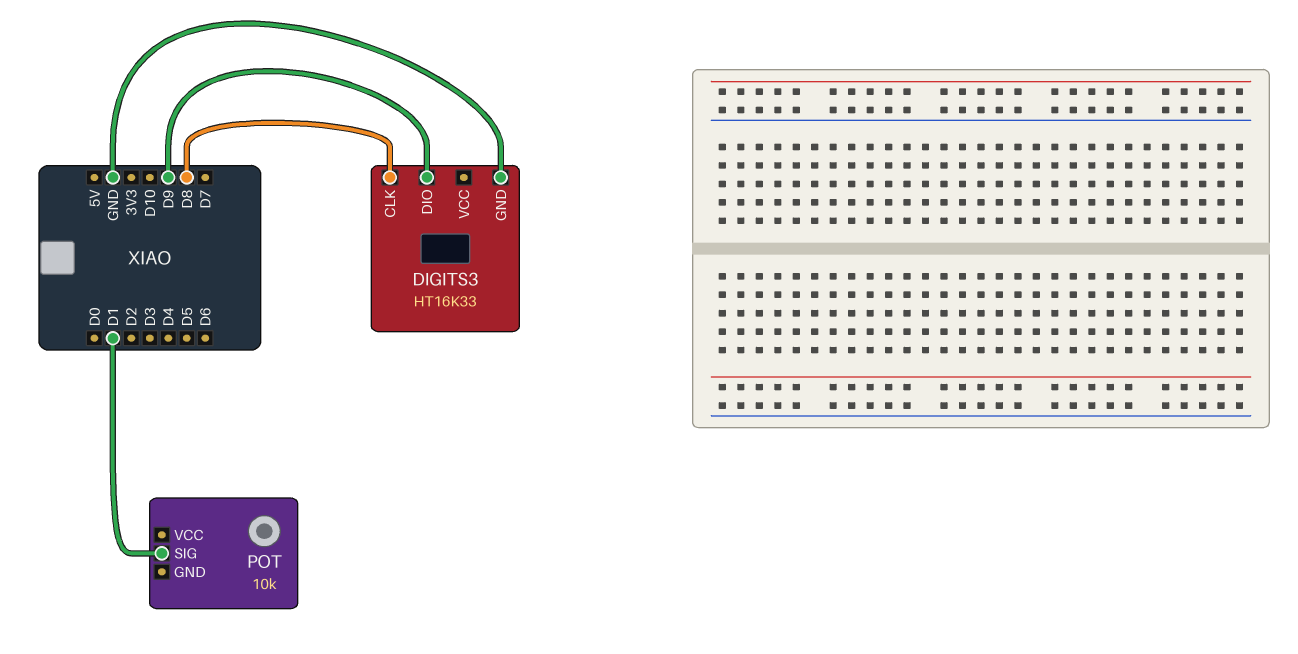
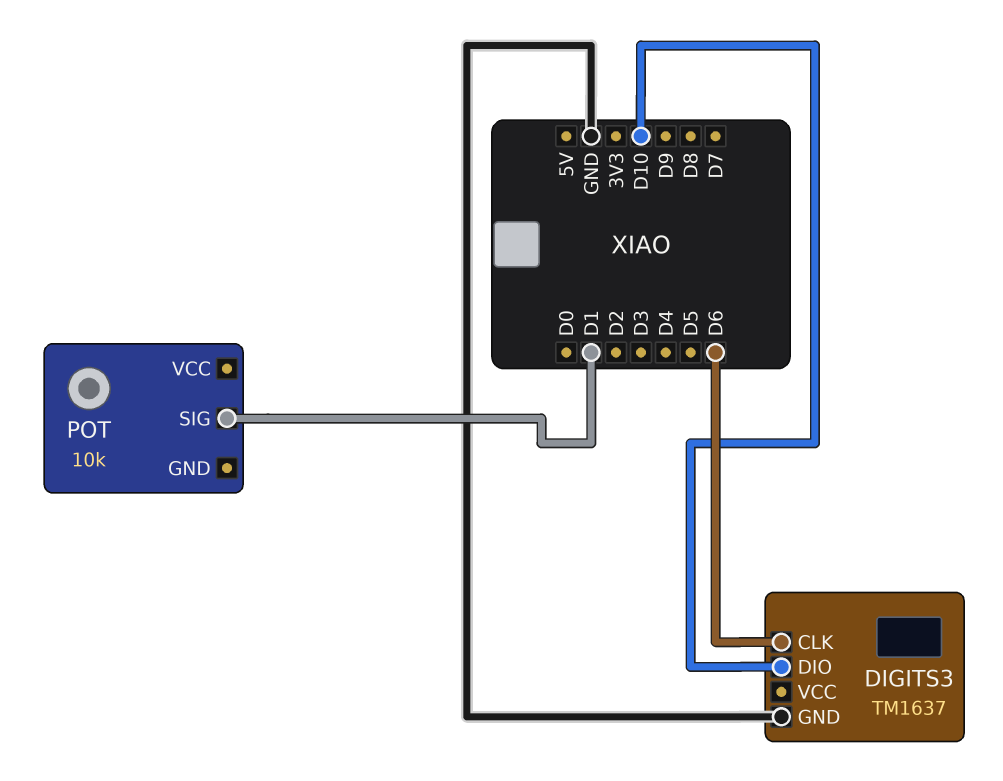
DIGITS3: HT16K33 -> TM1637
DIGITS3 pin CLK: D8 -> D6
DIGITS3 pin DIO: D9 -> D10

